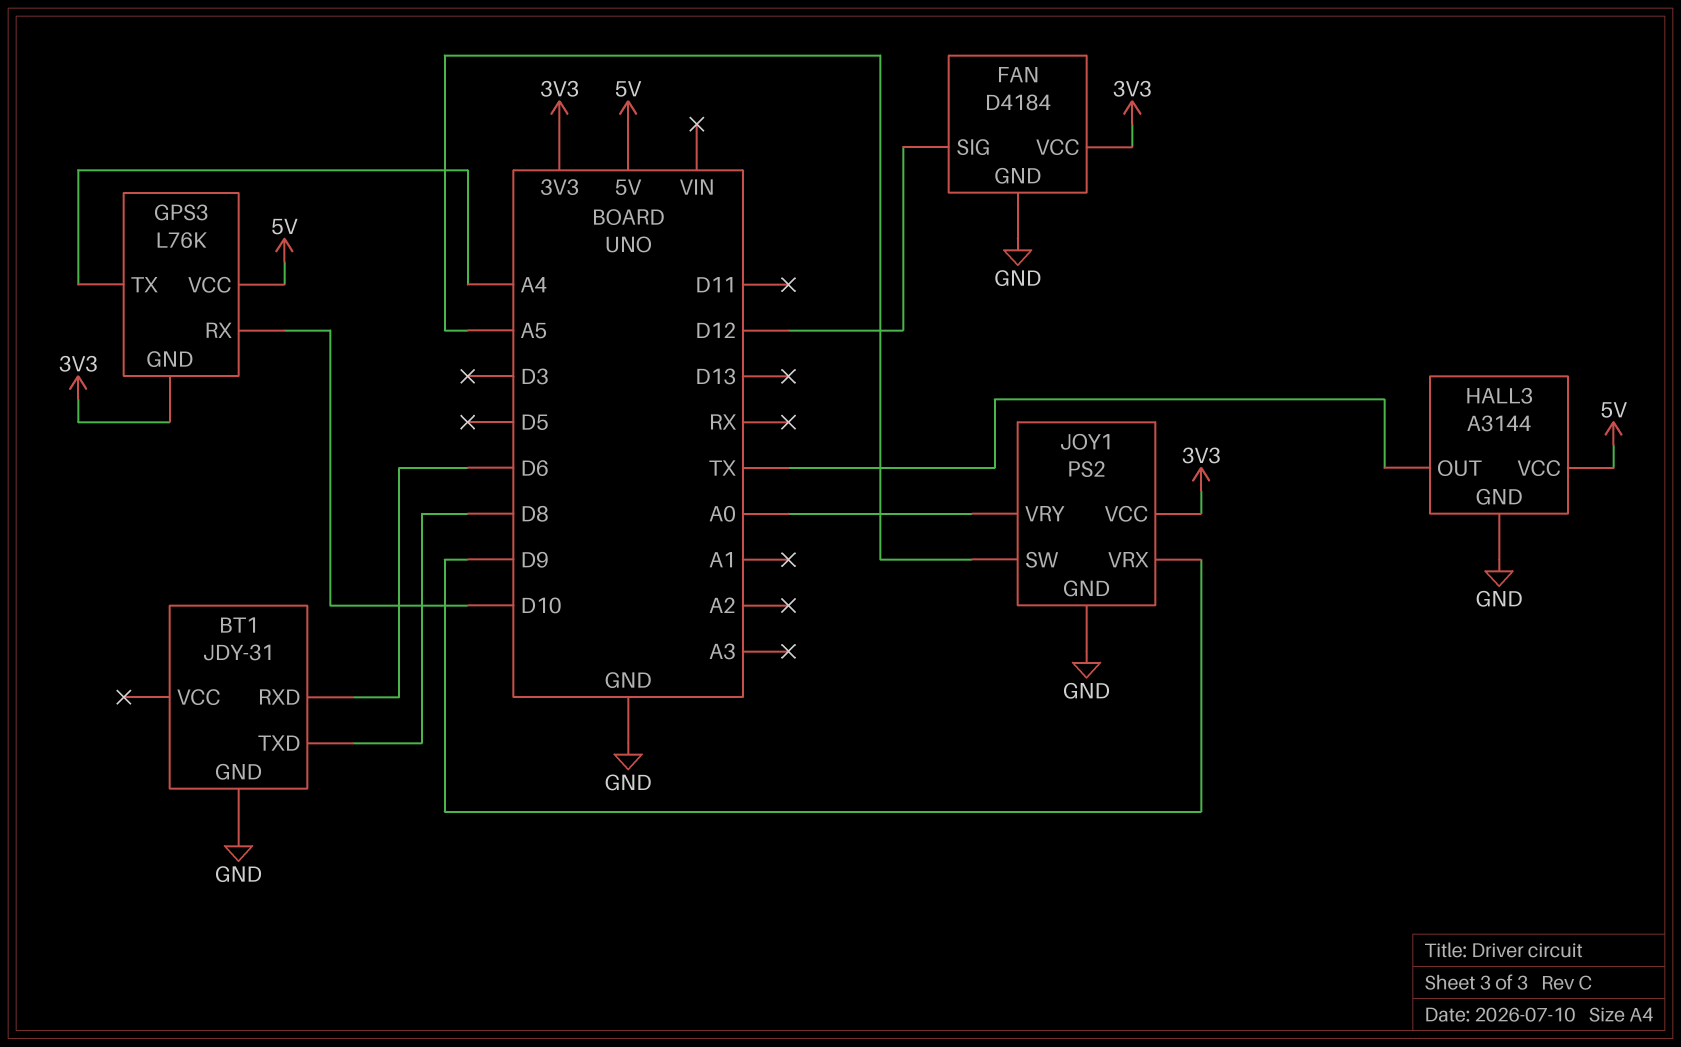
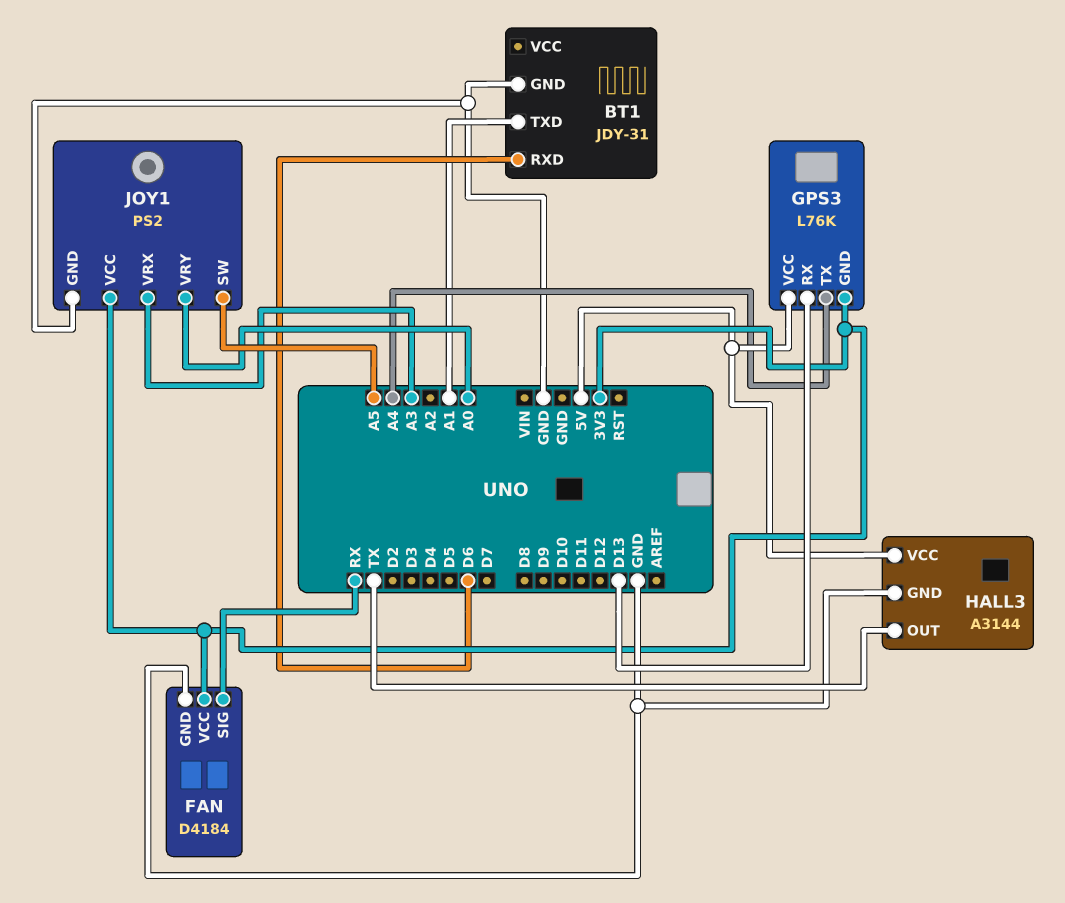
BT1 pin TXD: D8 -> A1
FAN pin SIG: D12 -> RX
GPS3 pin RX: D10 -> D13
JOY1 pin VRX: D9 -> A3

